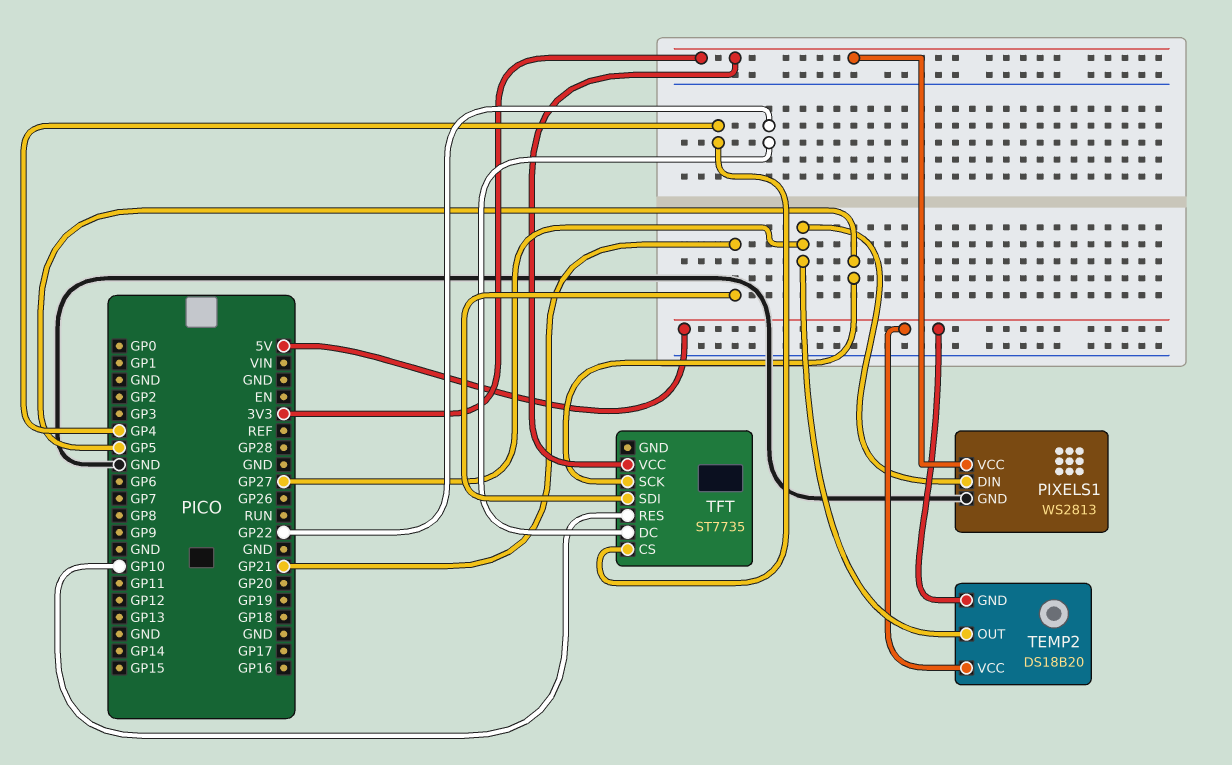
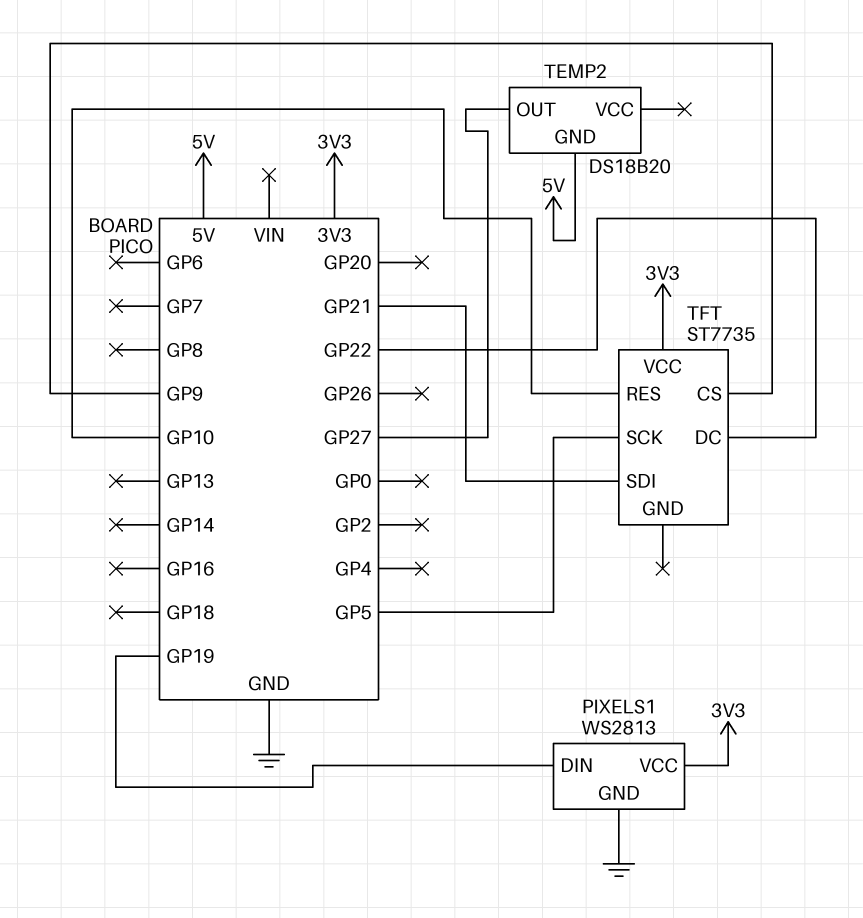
PIXELS1 pin DIN: GP27 -> GP19
TEMP2 pin VCC: 5V -> none
TFT pin CS: GP4 -> GP9

